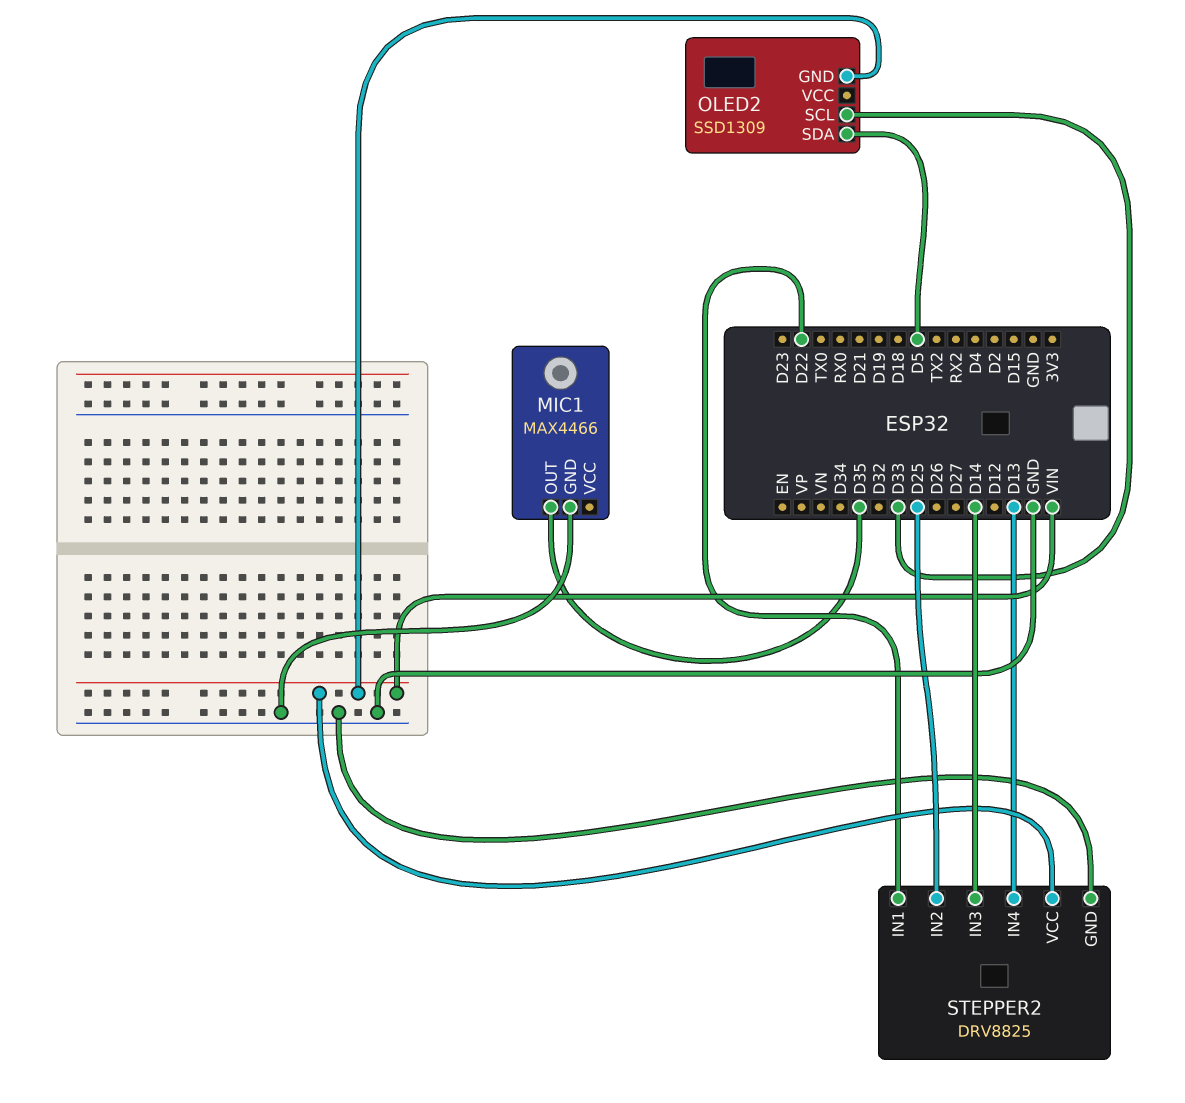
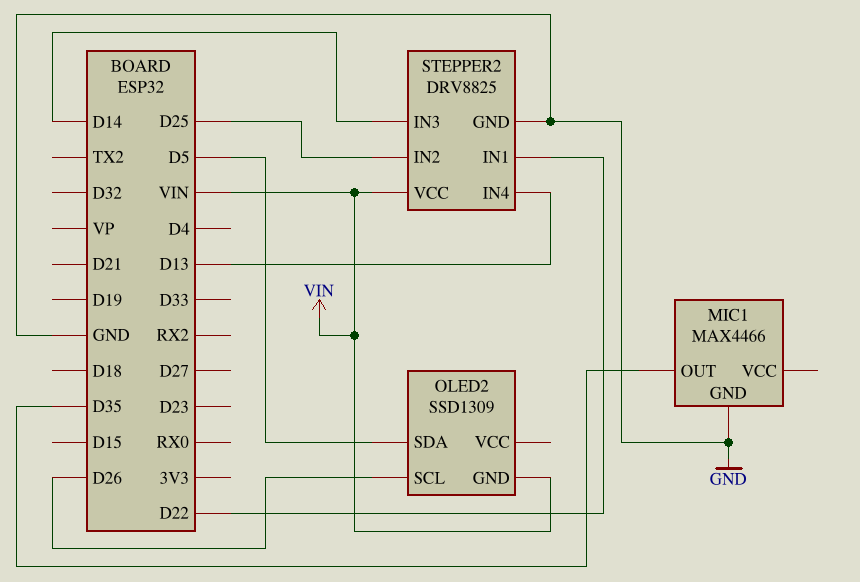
OLED2 pin SCL: D33 -> D26

